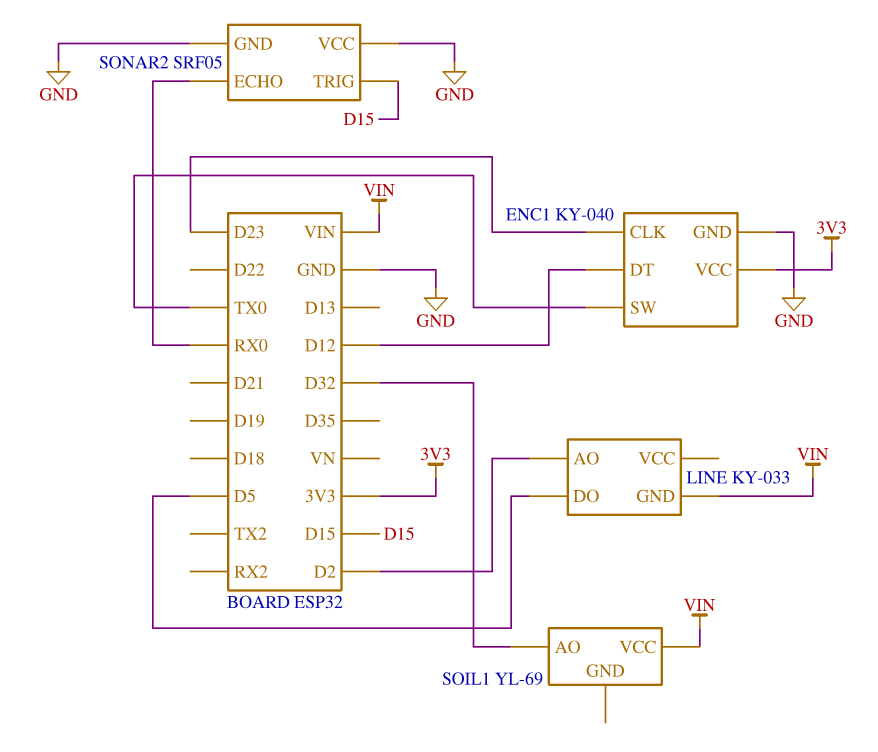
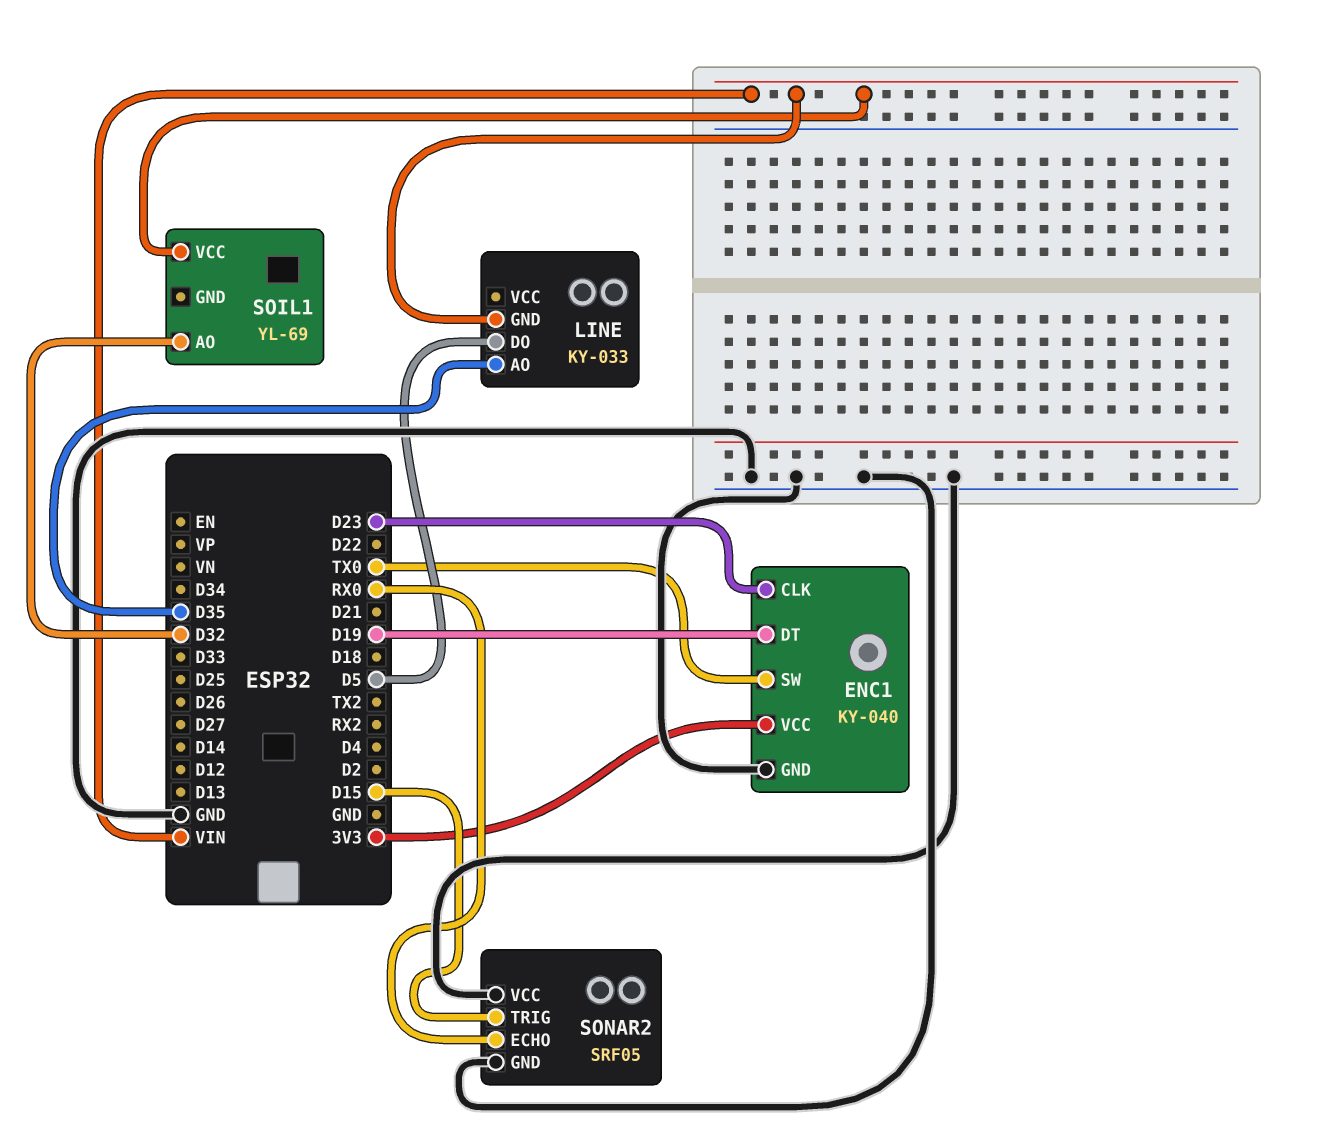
ENC1 pin DT: D12 -> D19
LINE pin AO: D2 -> D35

